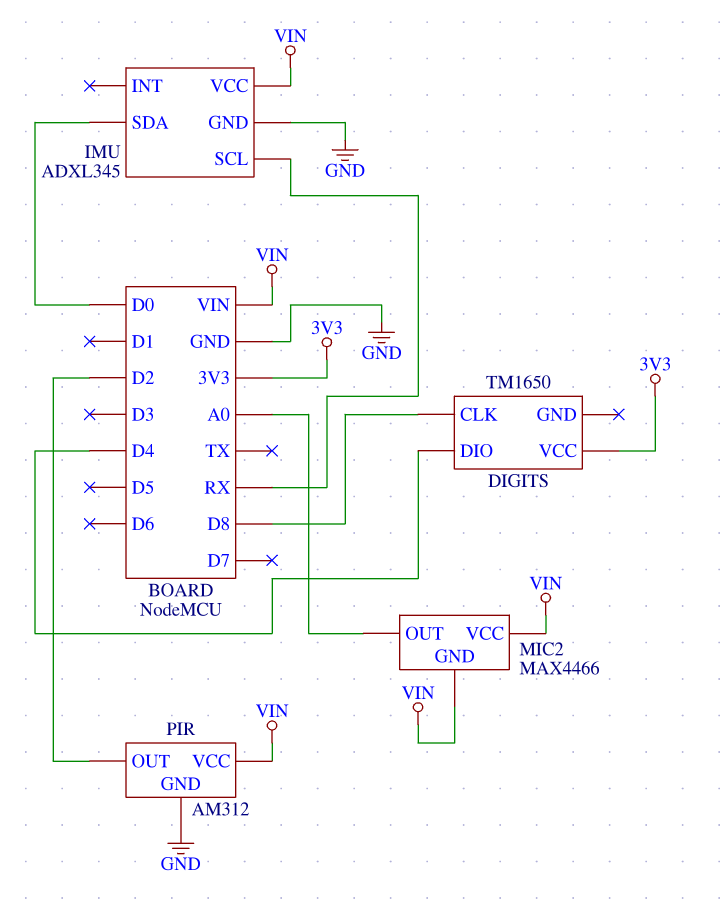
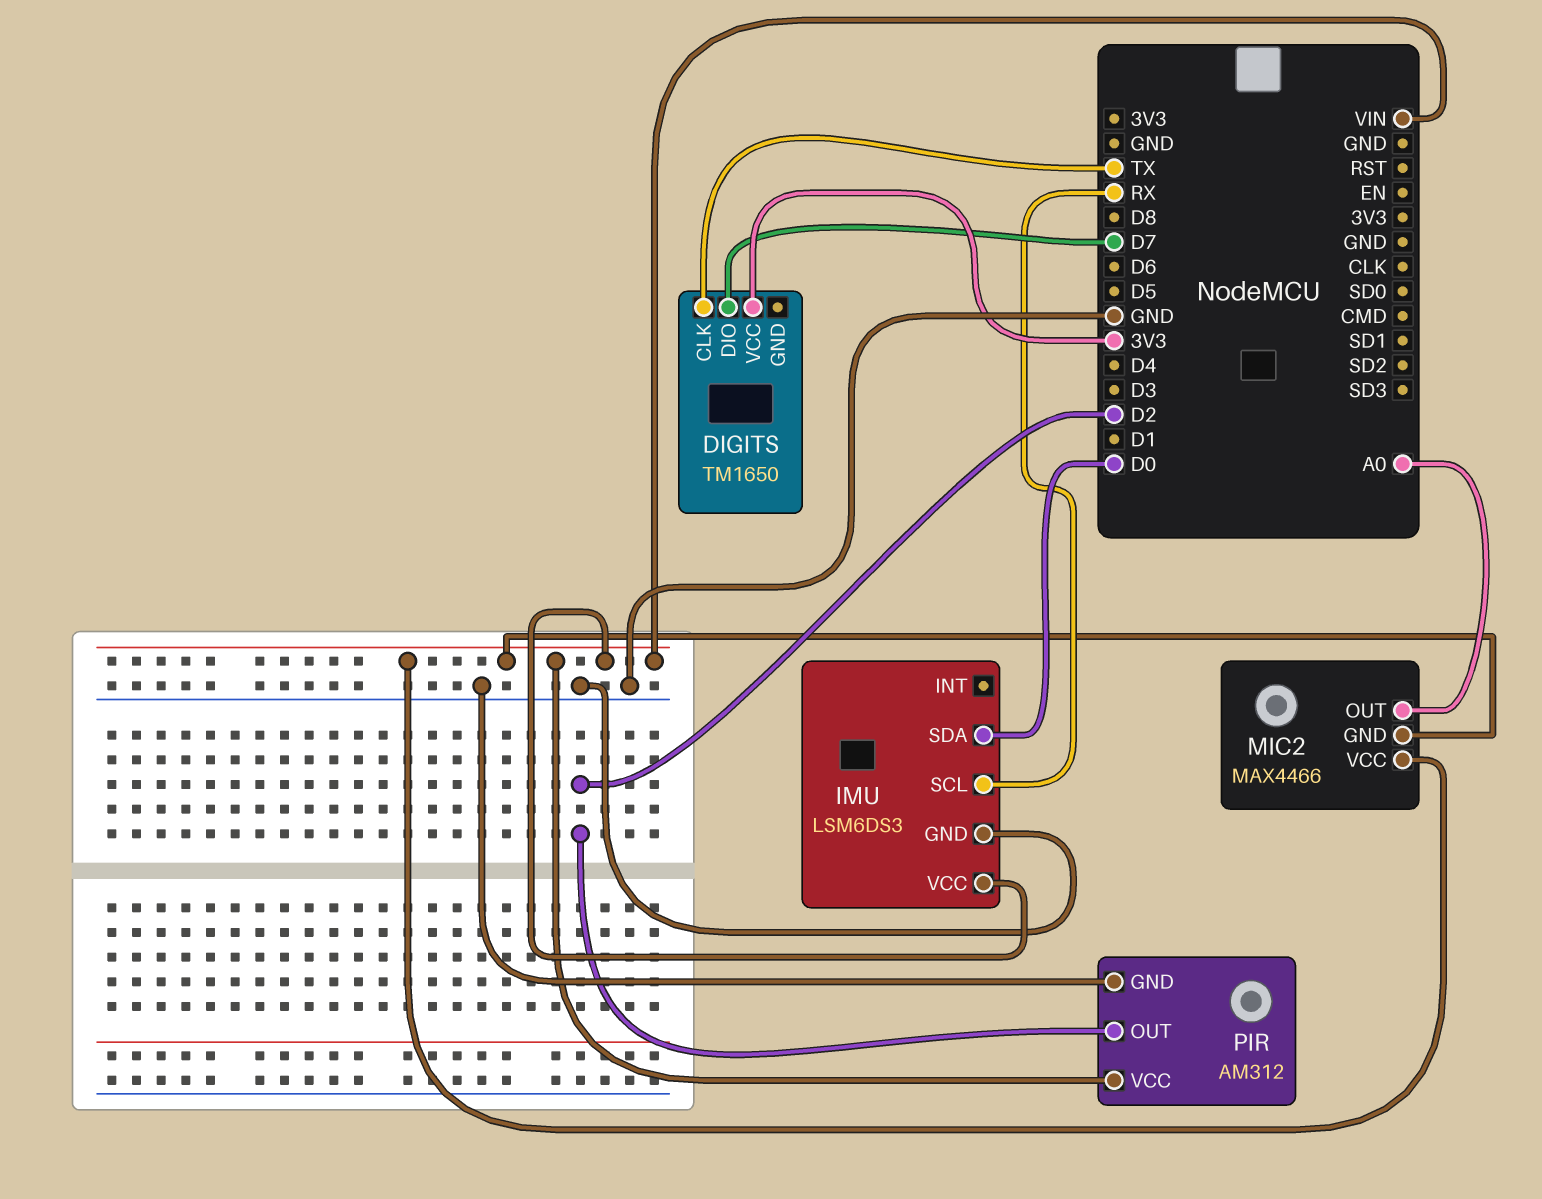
DIGITS pin CLK: D8 -> TX
DIGITS pin DIO: D4 -> D7
IMU: ADXL345 -> LSM6DS3

